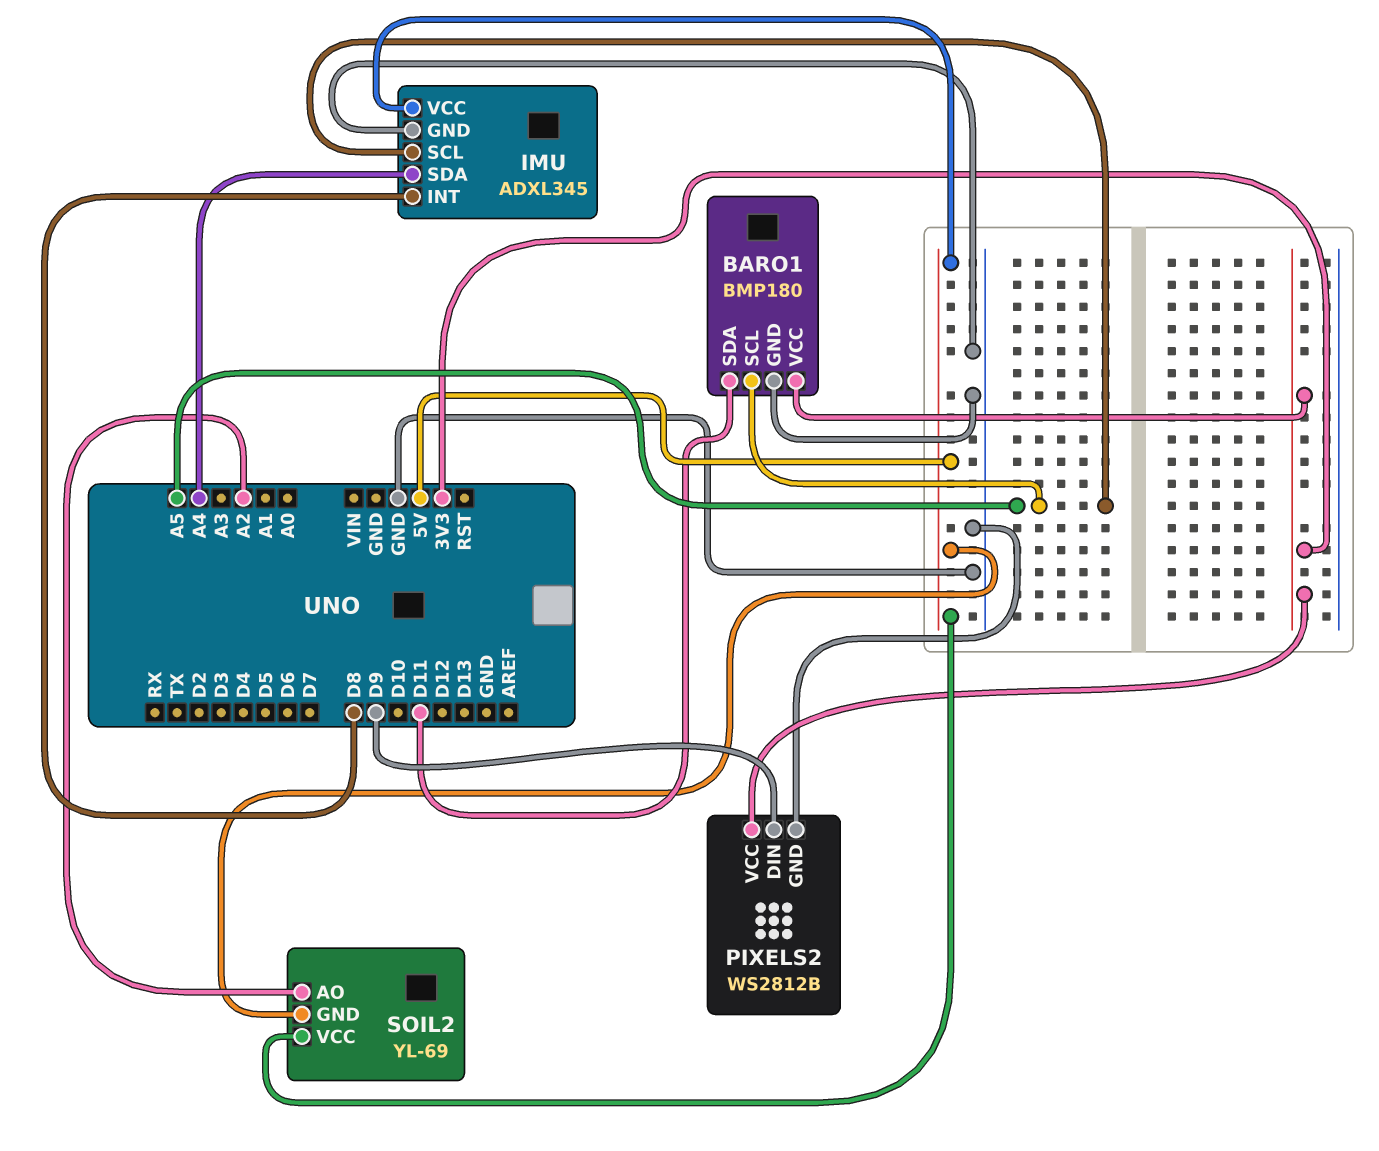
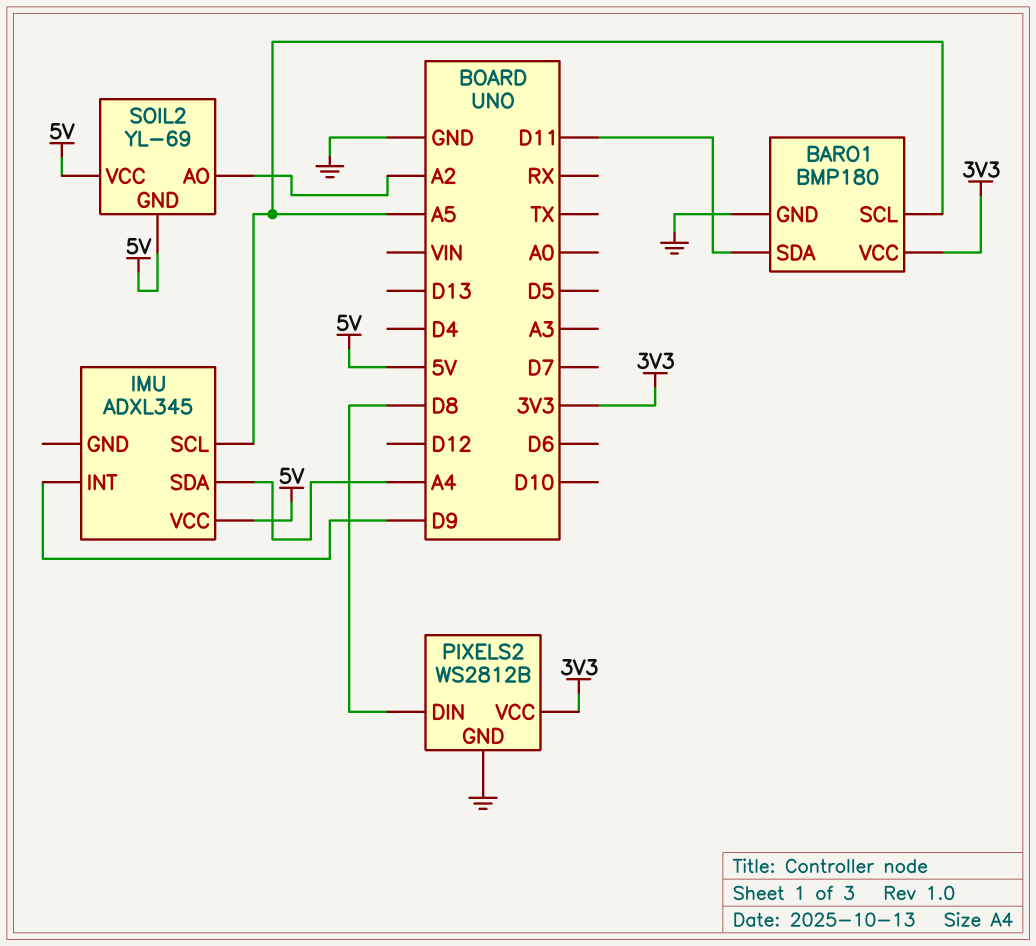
IMU pin GND: GND -> none
IMU pin INT: D8 -> D9
PIXELS2 pin DIN: D9 -> D8

